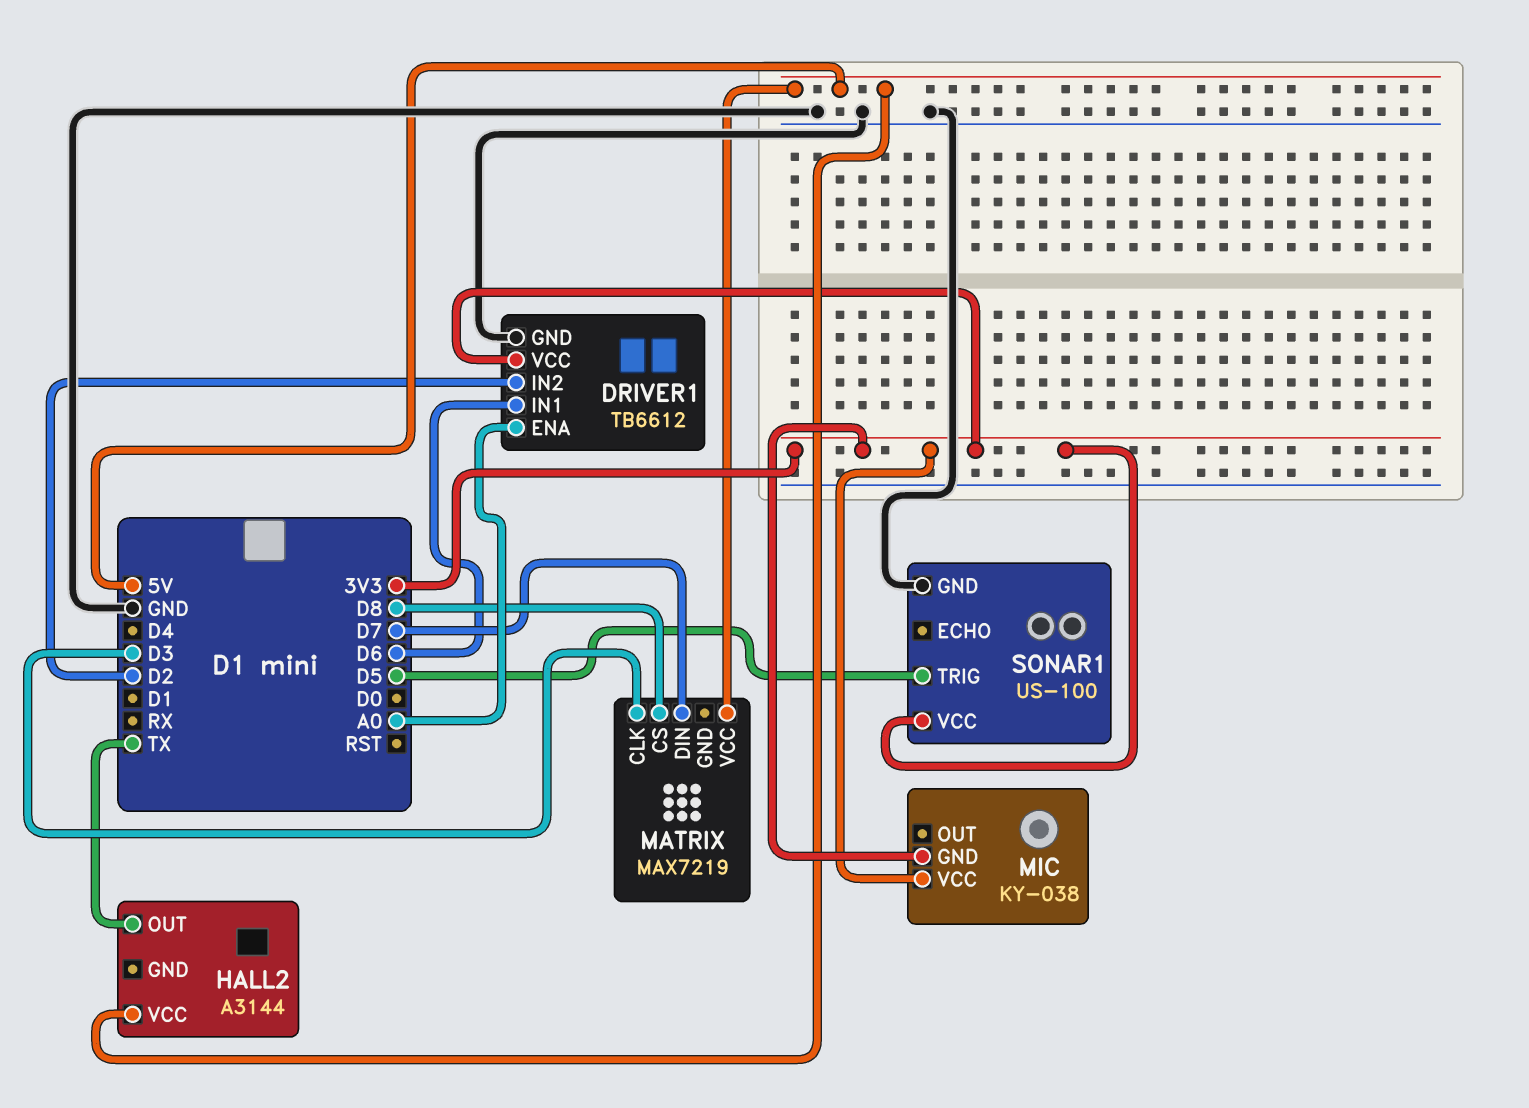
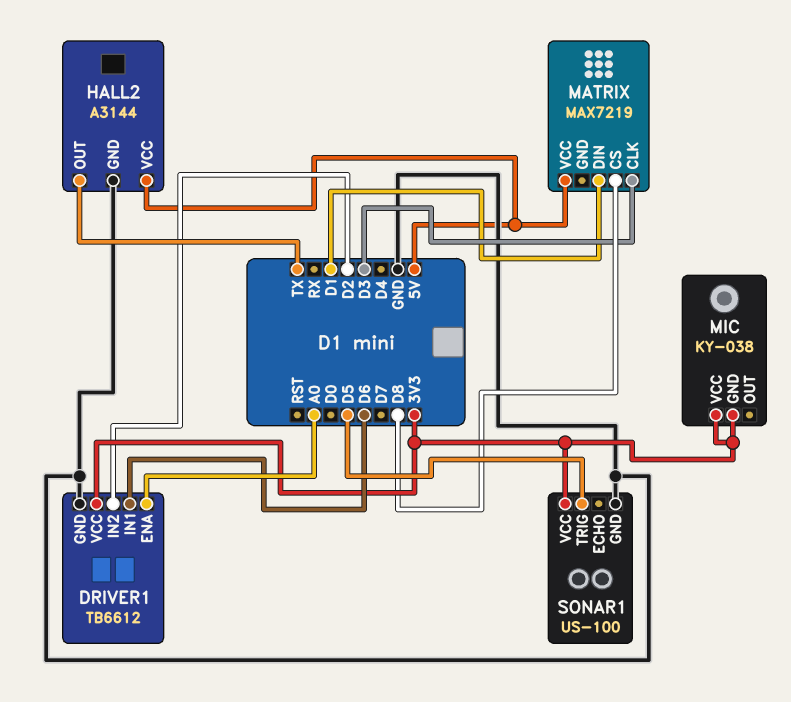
HALL2 pin GND: none -> GND
MATRIX pin DIN: D7 -> D1

